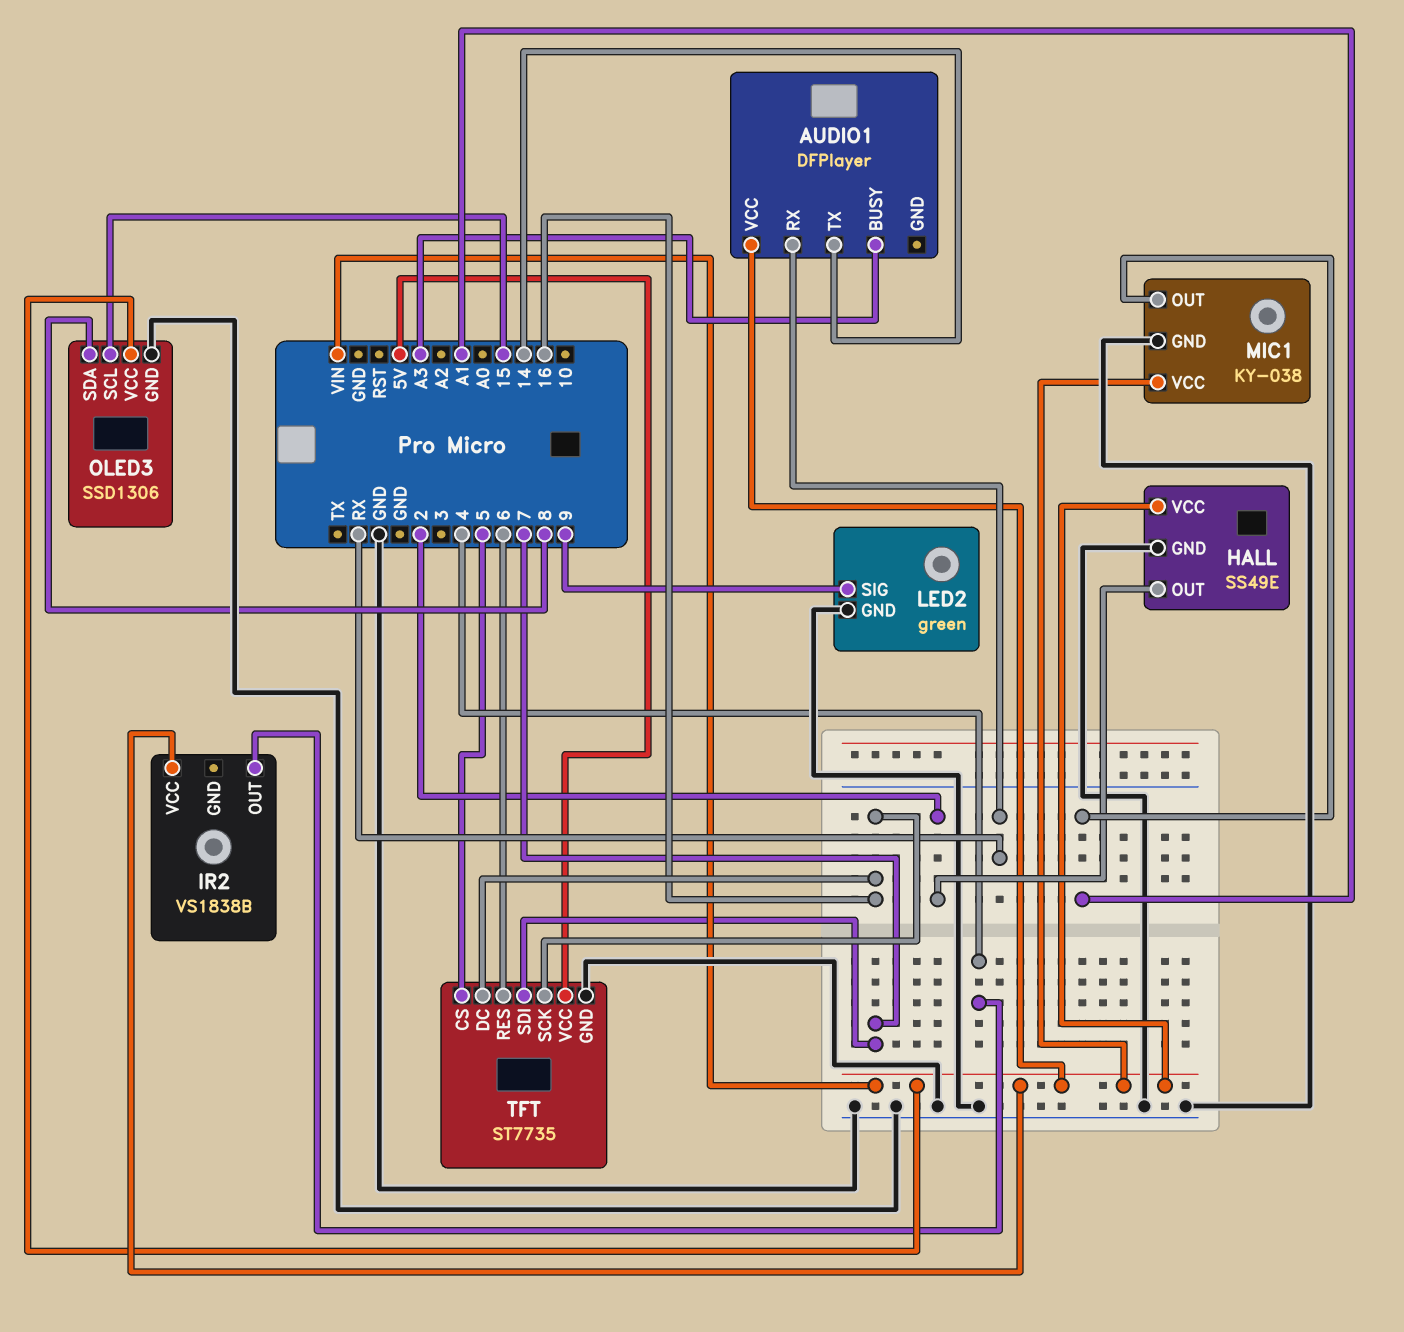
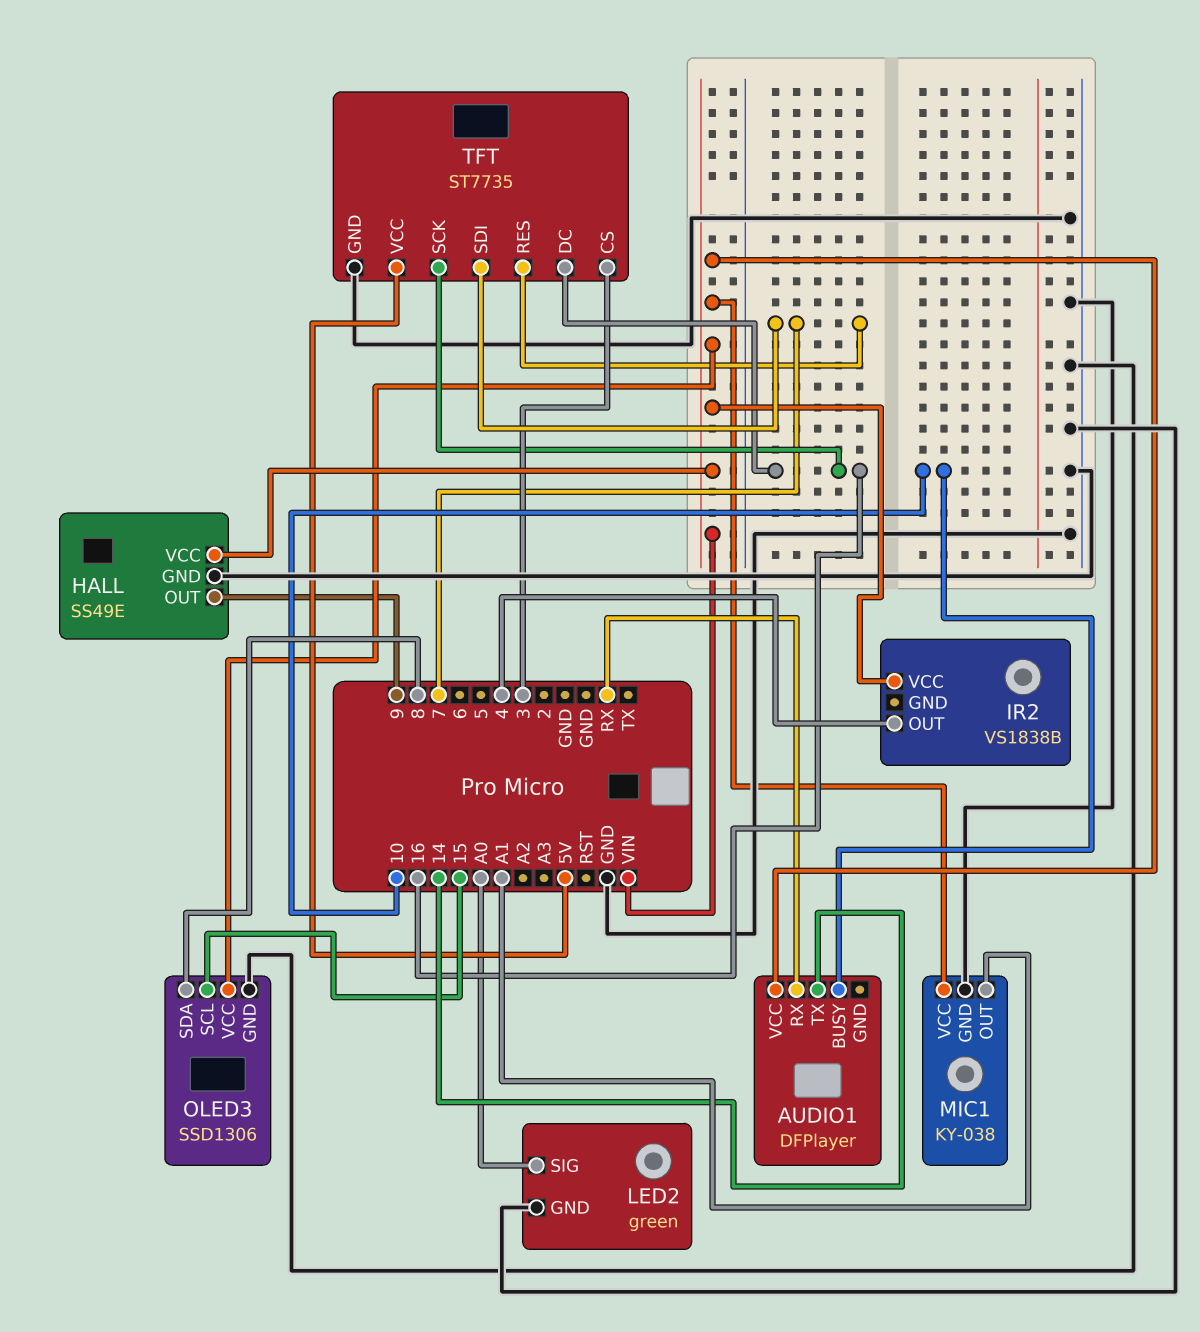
AUDIO1 pin BUSY: A3 -> 10
HALL pin OUT: 2 -> 9
LED2 pin SIG: 9 -> A0
TFT pin CS: 5 -> 3
TFT pin RES: 6 -> 7

